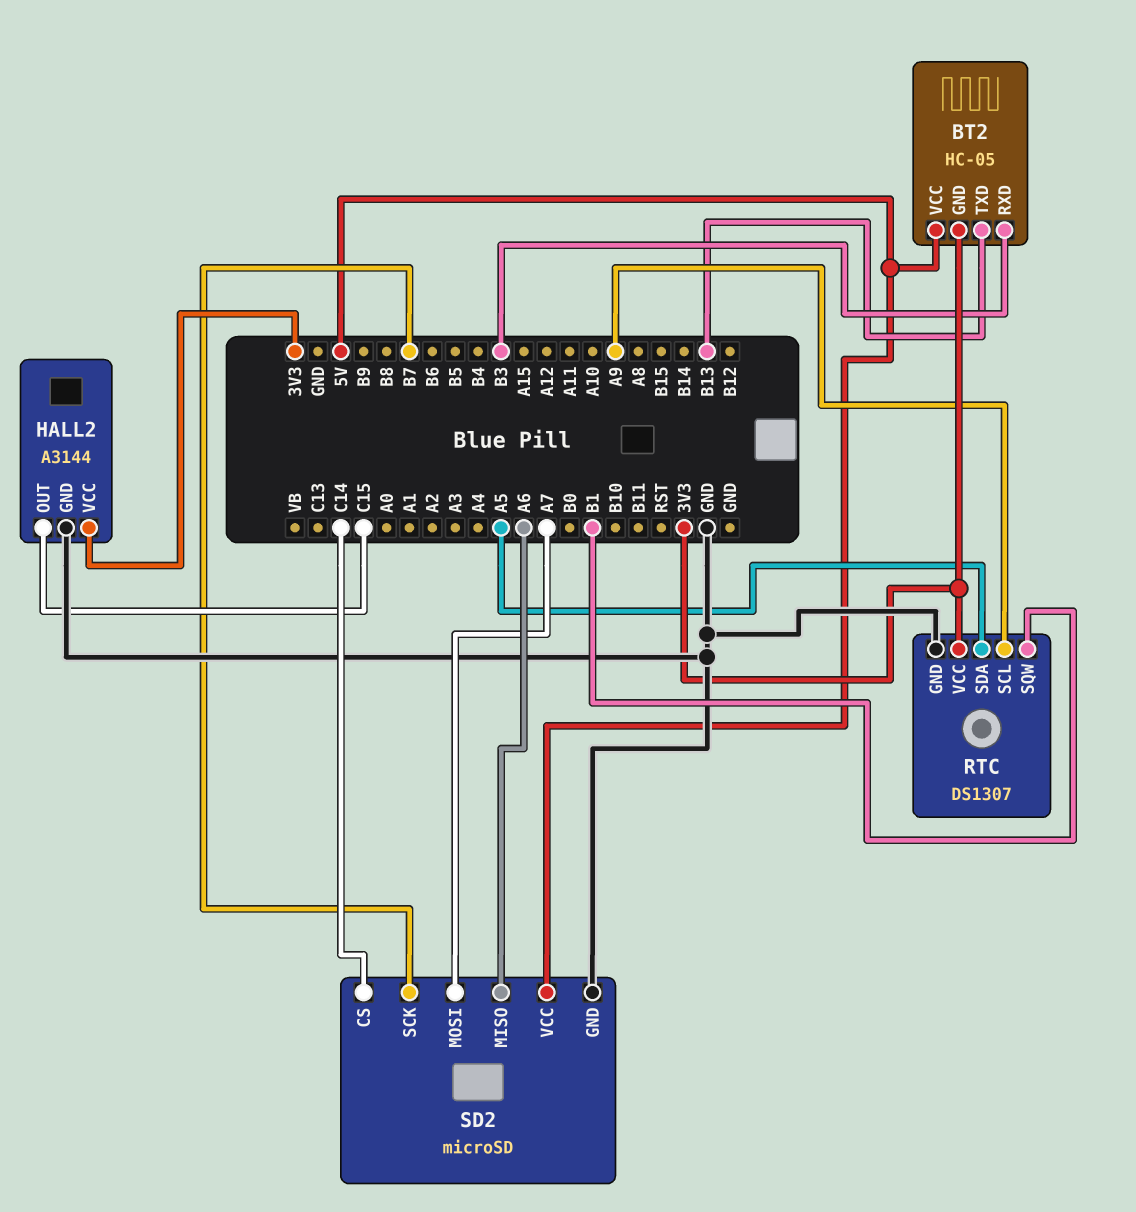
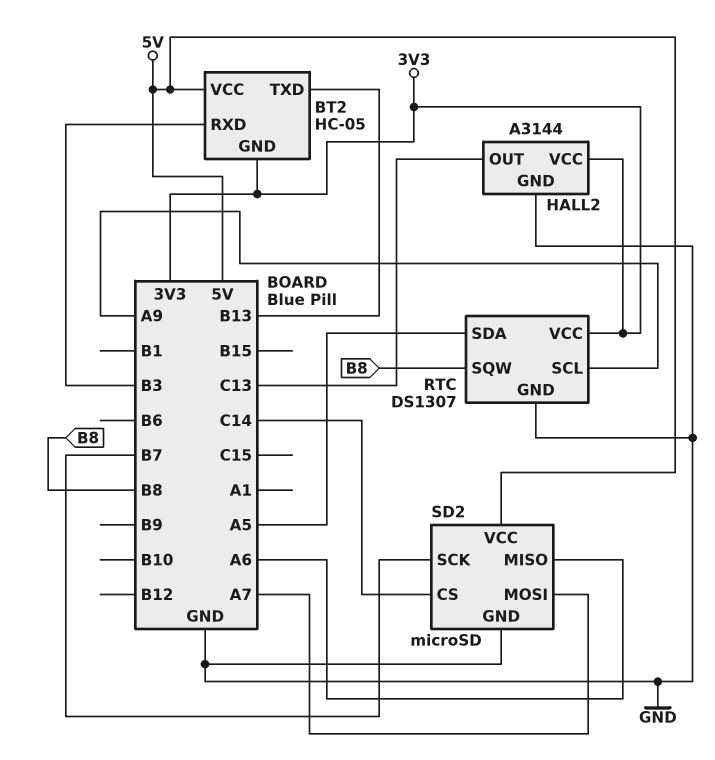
HALL2 pin OUT: C15 -> C13
RTC pin SQW: B1 -> B8

